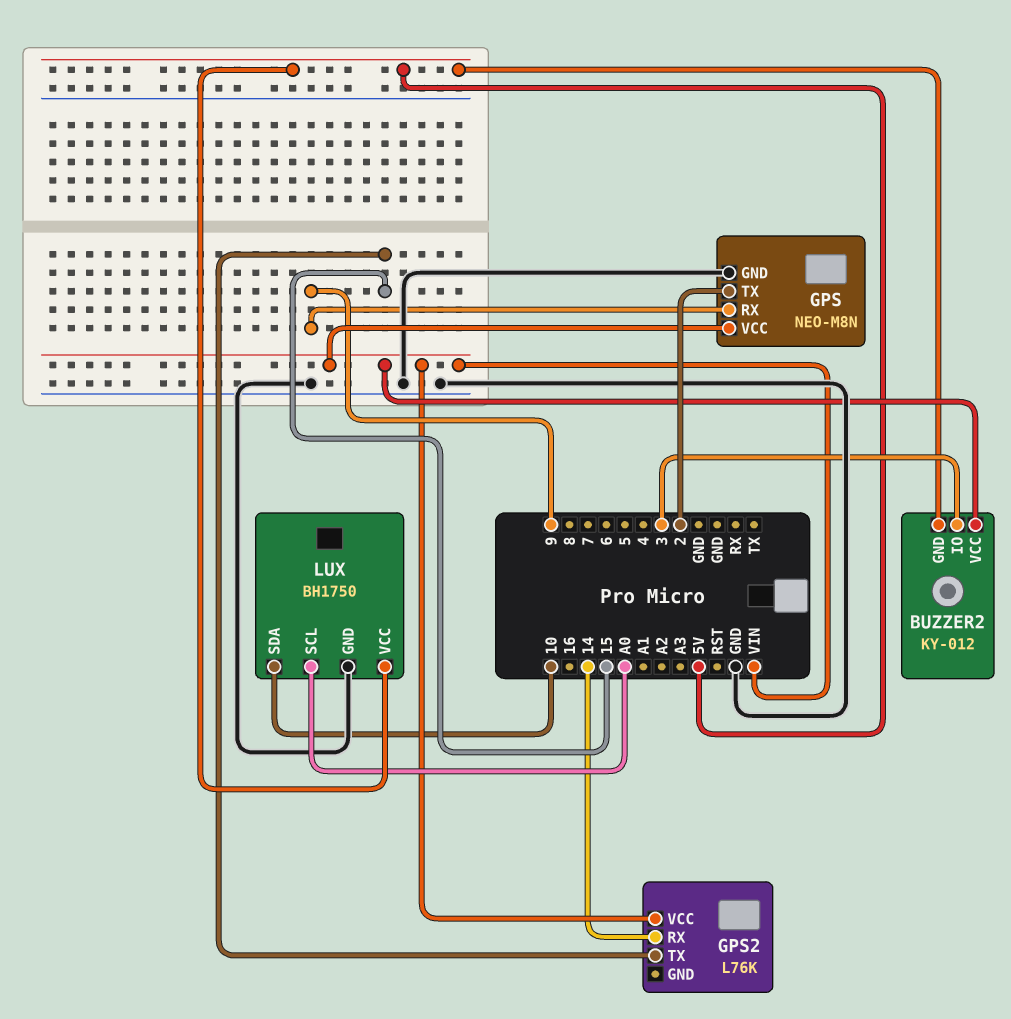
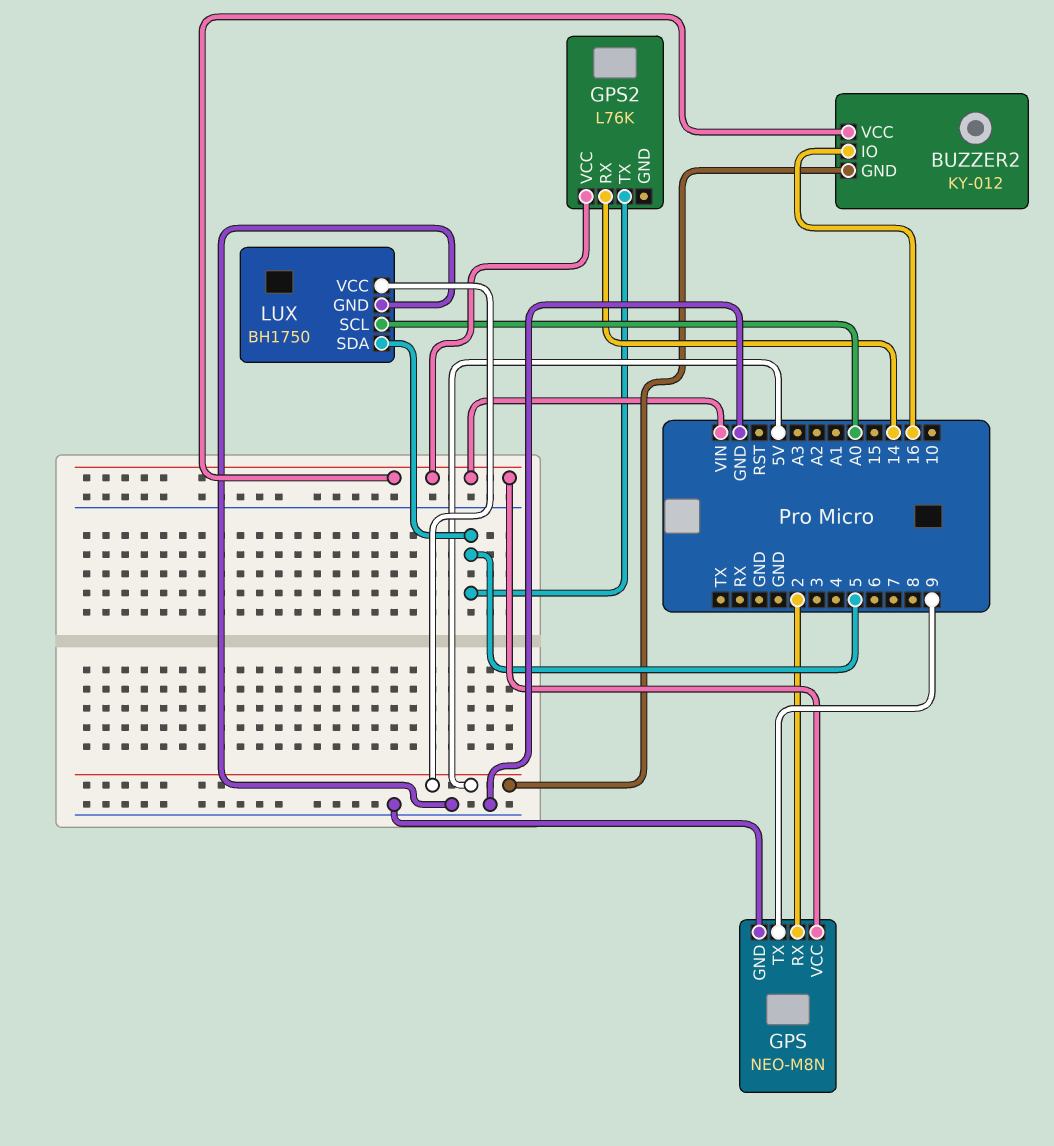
BUZZER2 pin IO: 3 -> 16
GPS pin RX: 9 -> 2
GPS pin TX: 2 -> 9
GPS2 pin TX: 15 -> 5
LUX pin SDA: 10 -> 5

